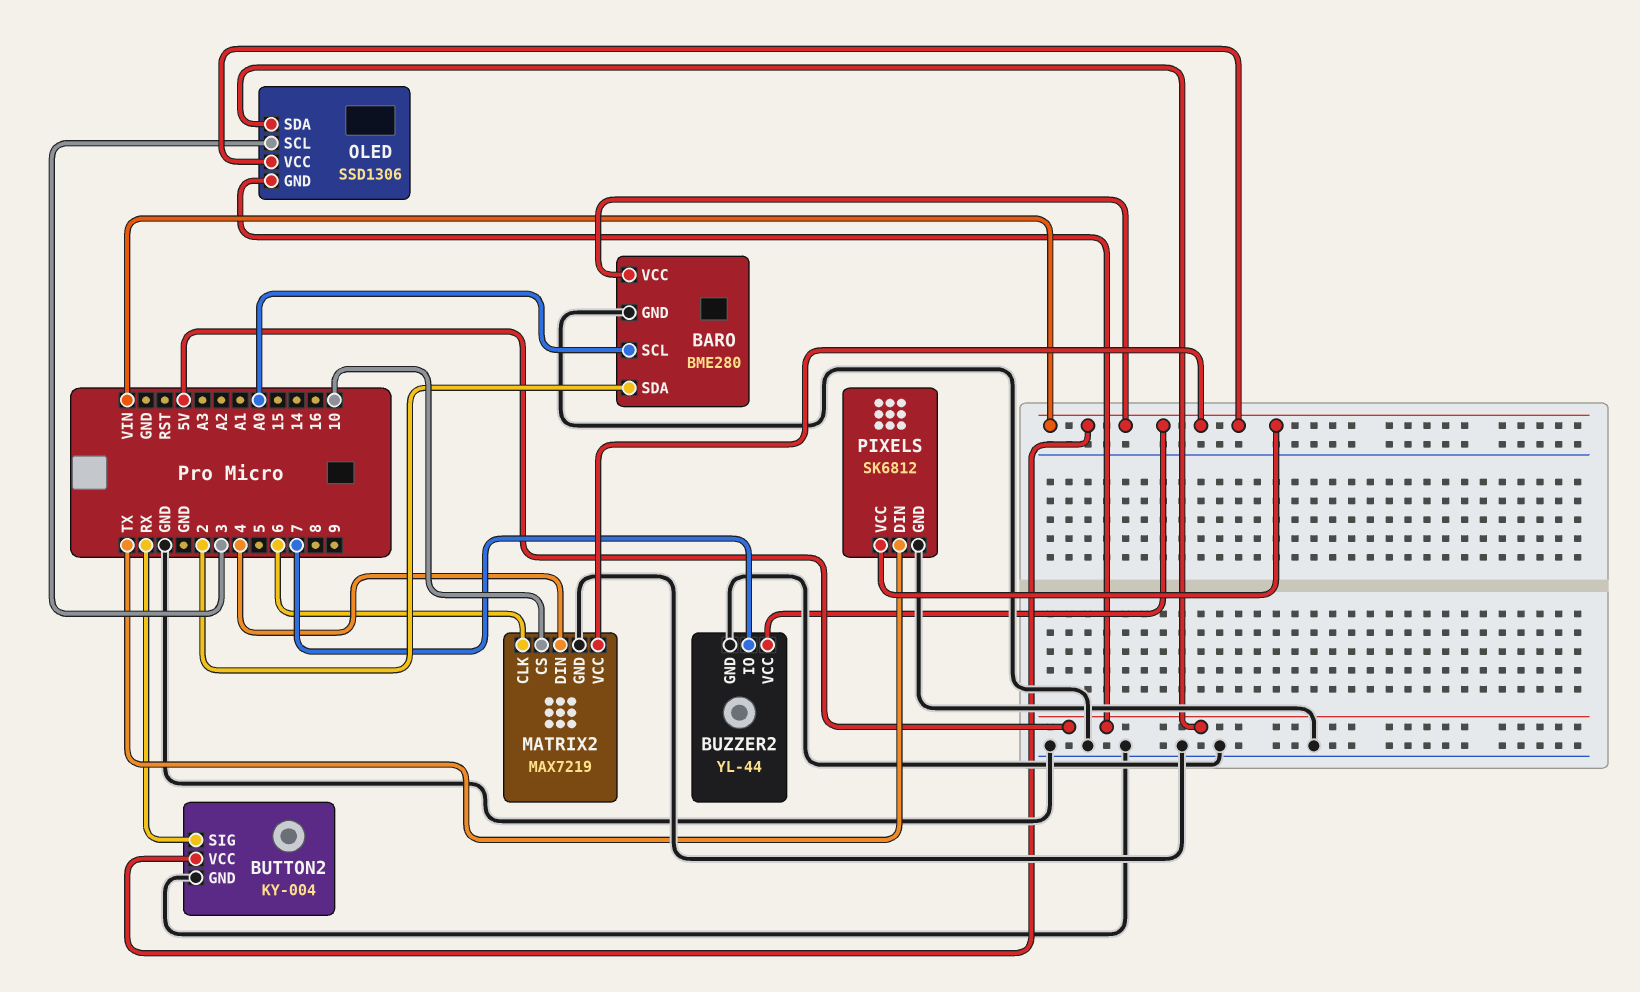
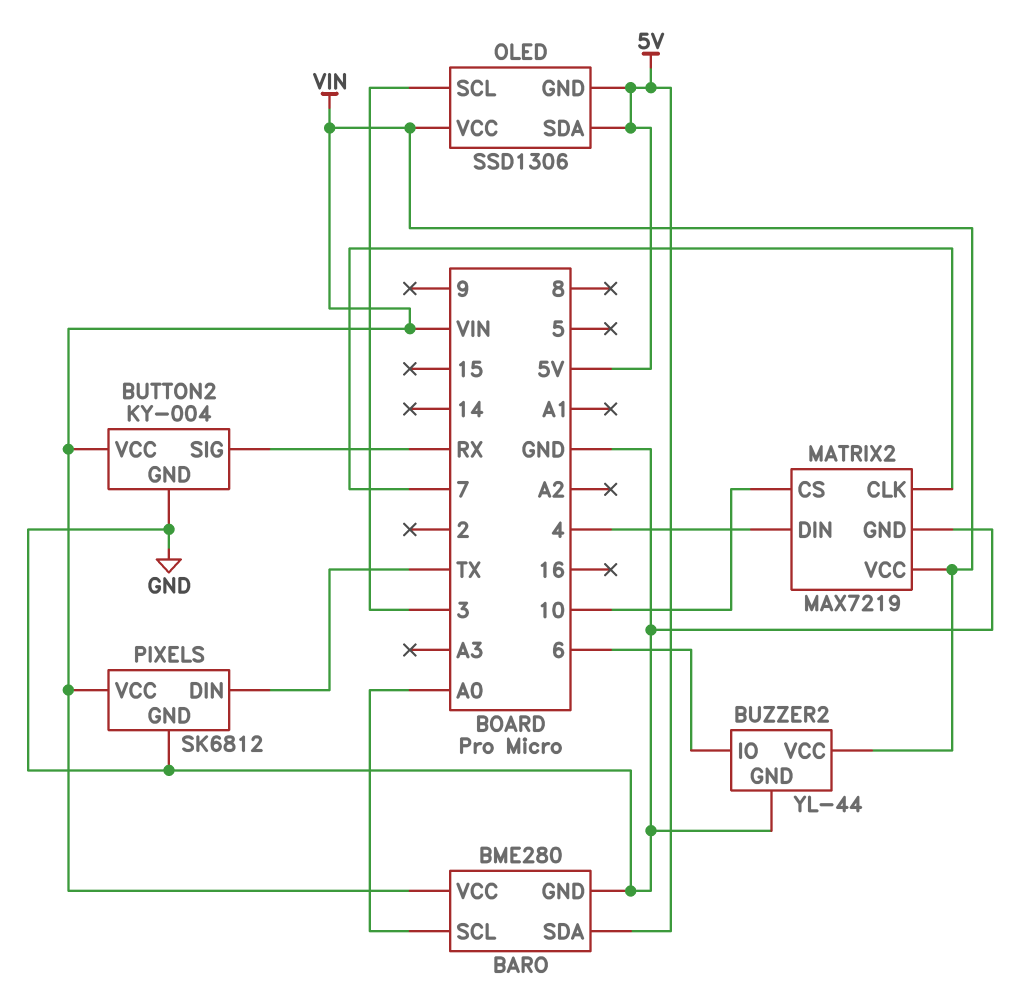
BARO pin SDA: 2 -> 5V
BUZZER2 pin IO: 7 -> 6
MATRIX2 pin CLK: 6 -> 7

